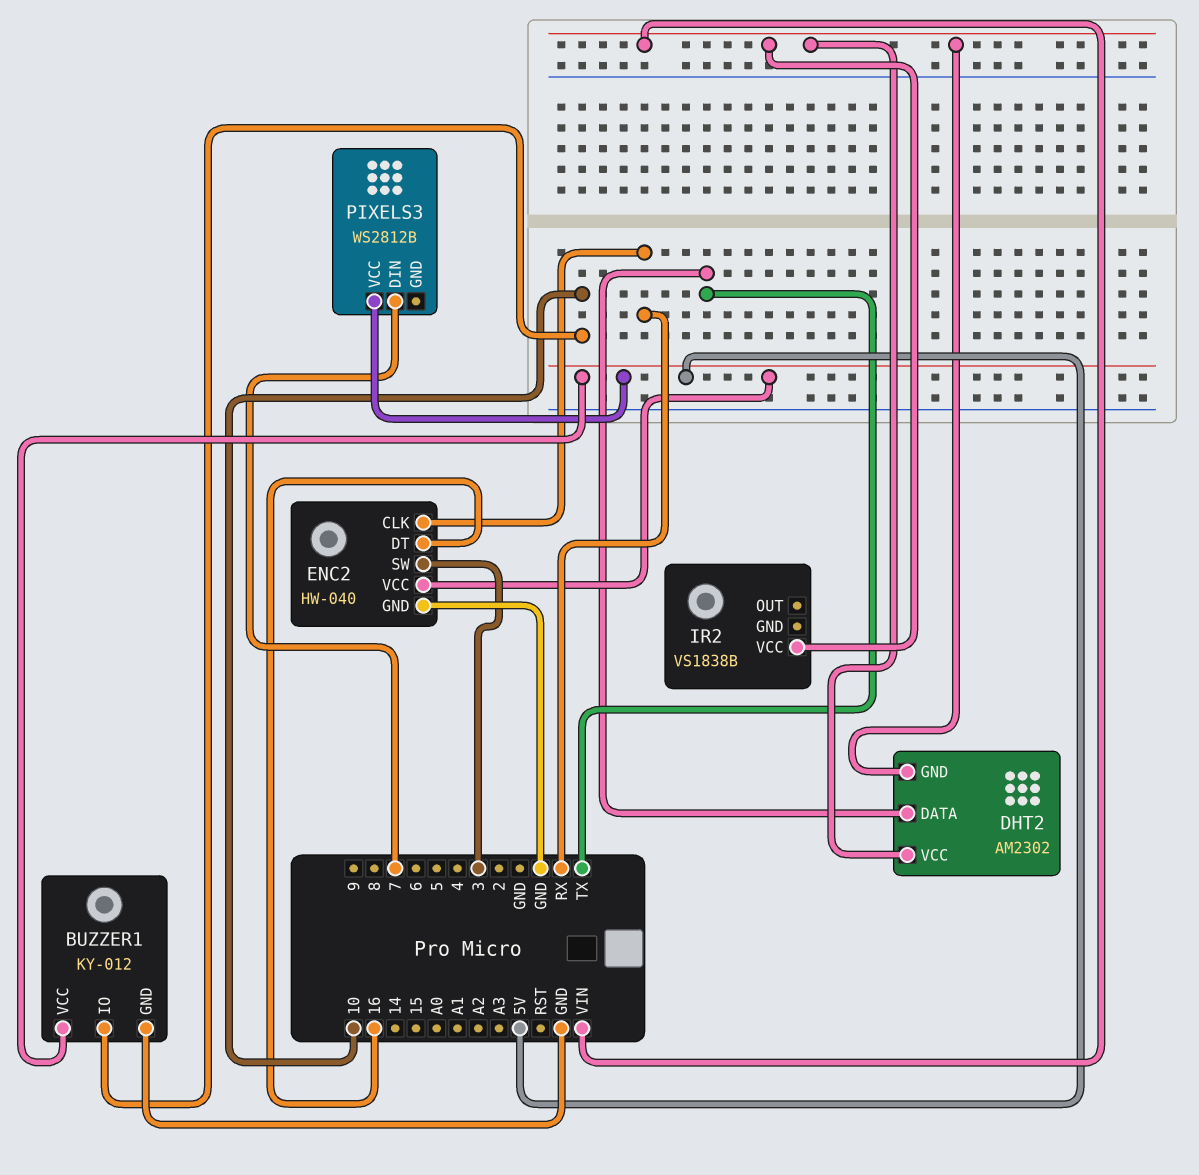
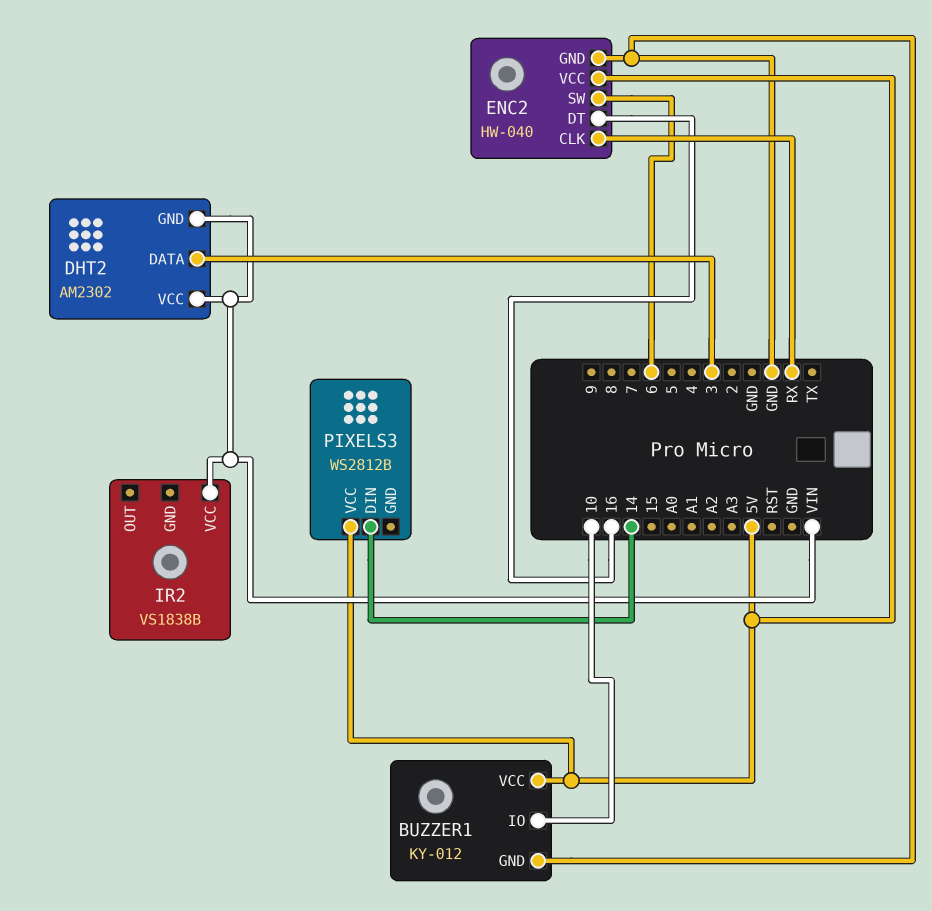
DHT2 pin DATA: TX -> 3
ENC2 pin SW: 3 -> 6
PIXELS3 pin DIN: 7 -> 14

